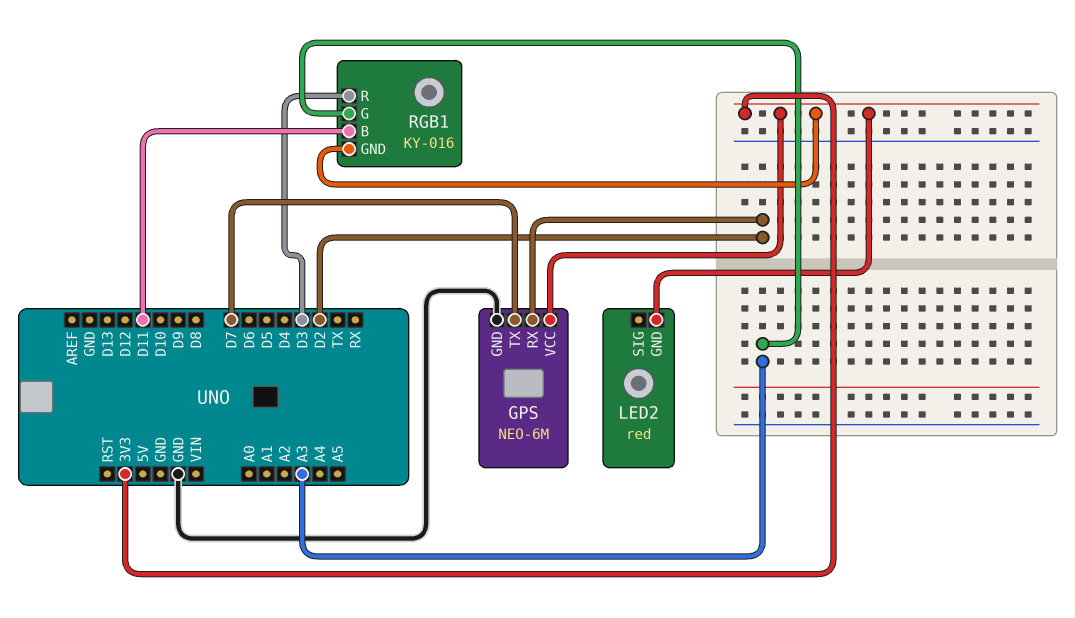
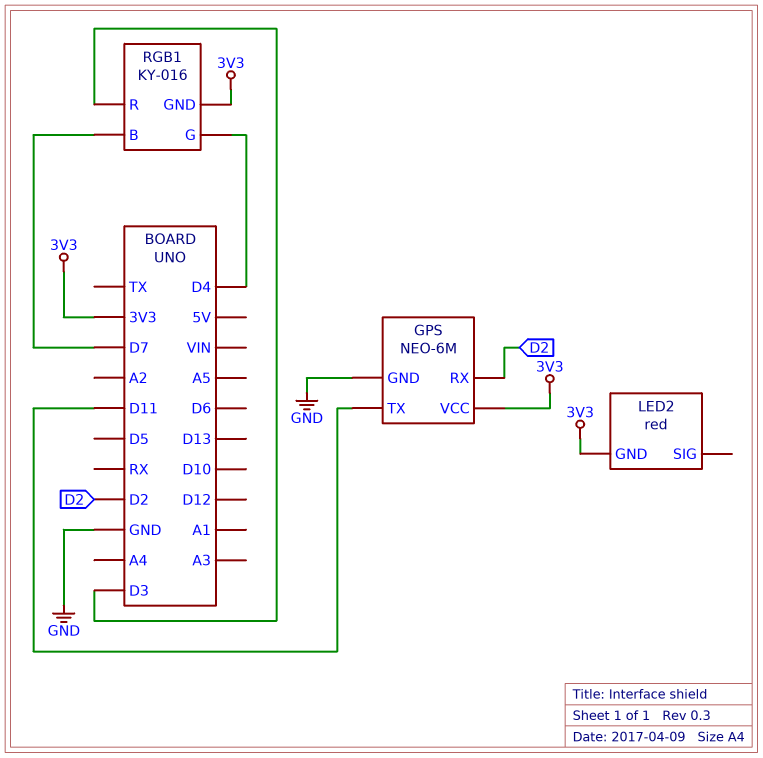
GPS pin TX: D7 -> D11
RGB1 pin B: D11 -> D7
RGB1 pin G: A3 -> D4

